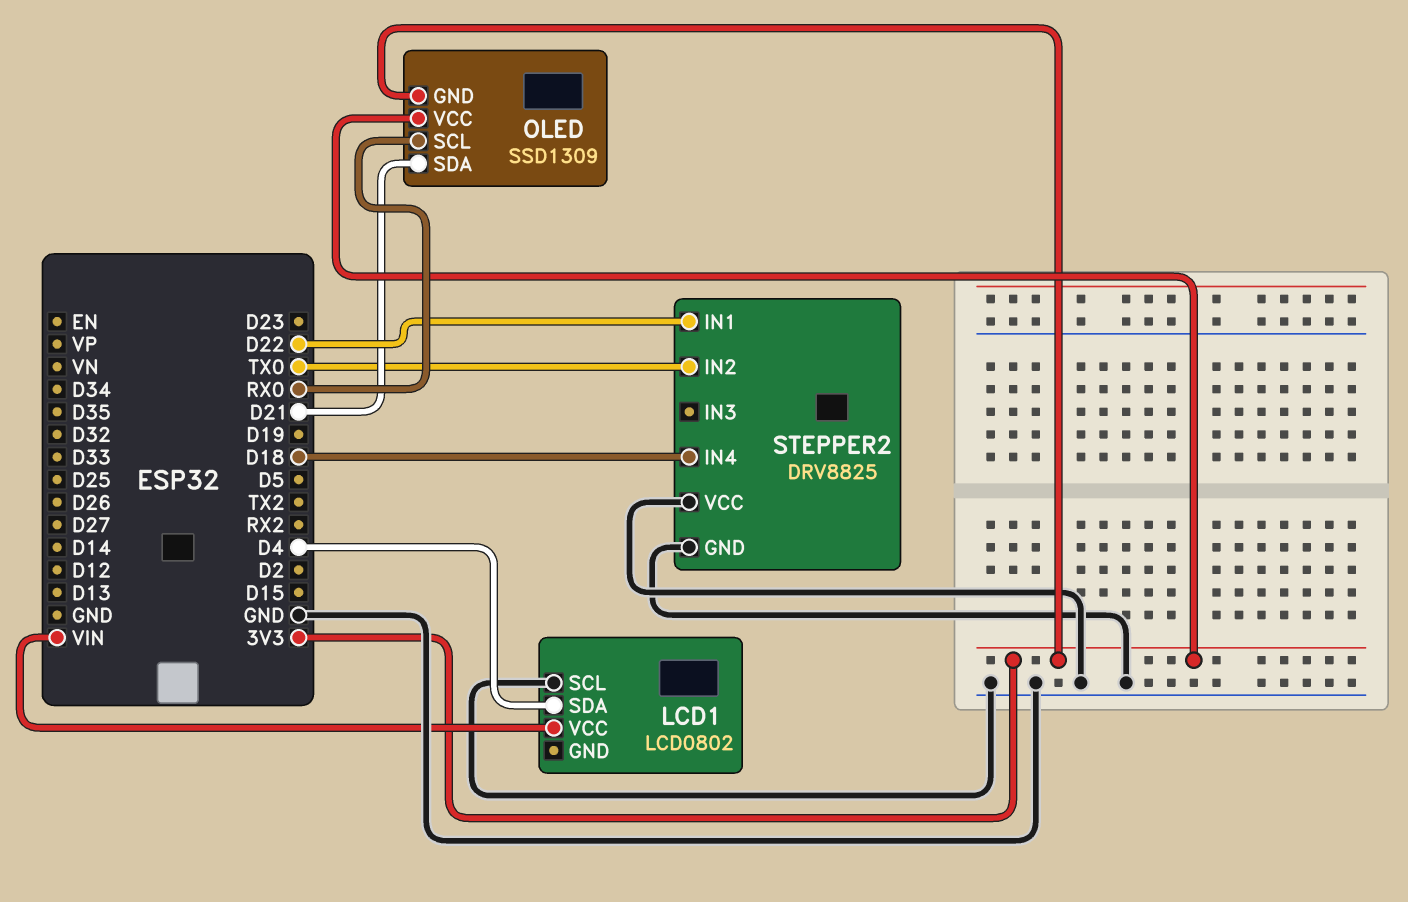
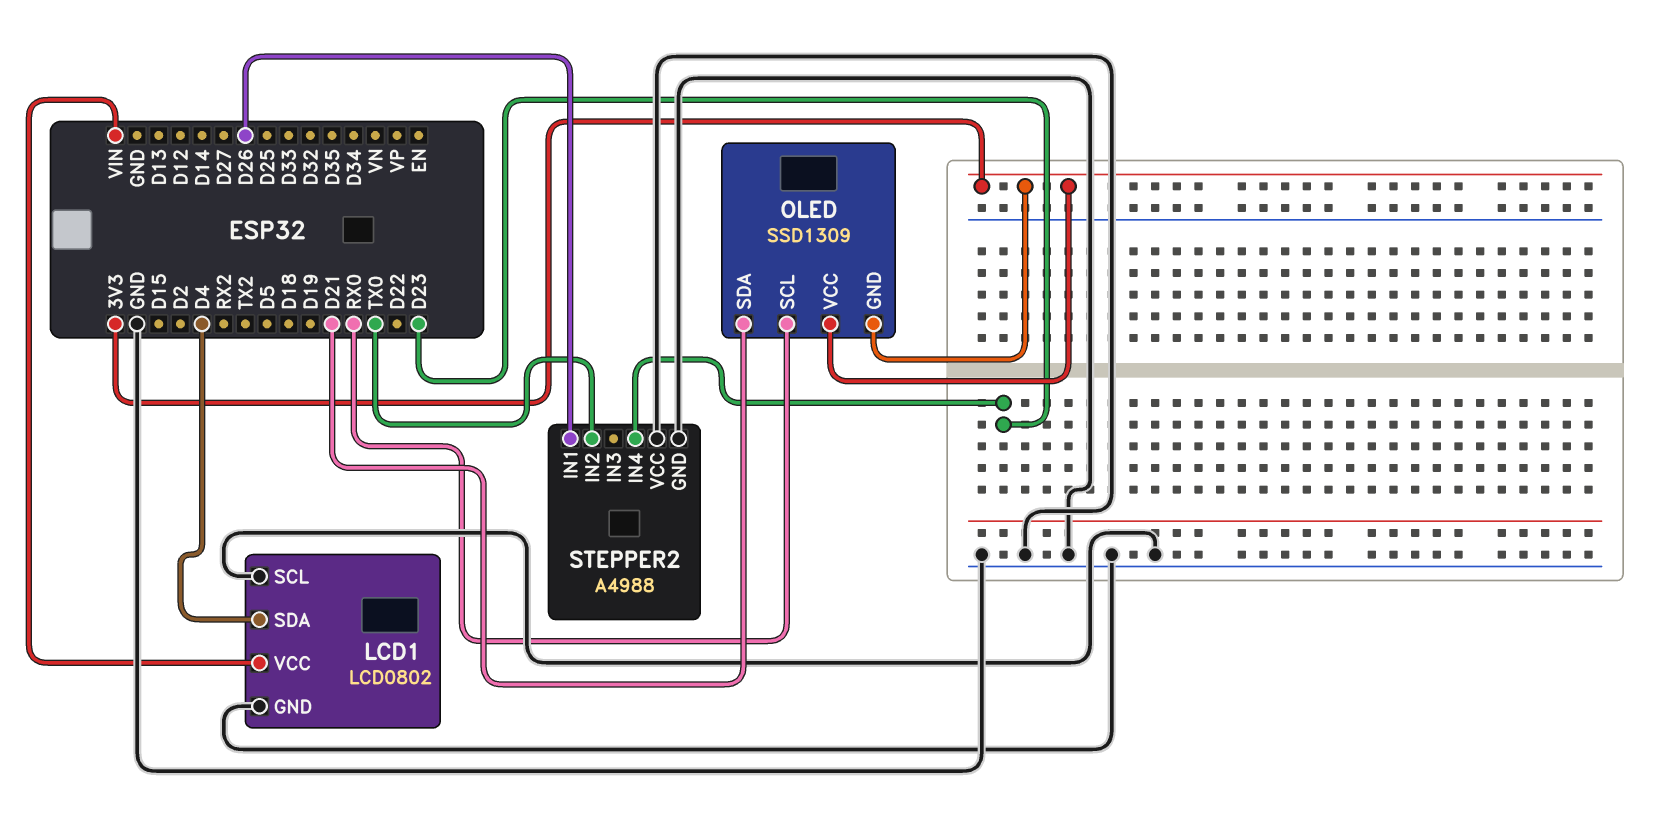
LCD1 pin GND: none -> GND
STEPPER2: DRV8825 -> A4988
STEPPER2 pin IN1: D22 -> D26
STEPPER2 pin IN4: D18 -> D23

